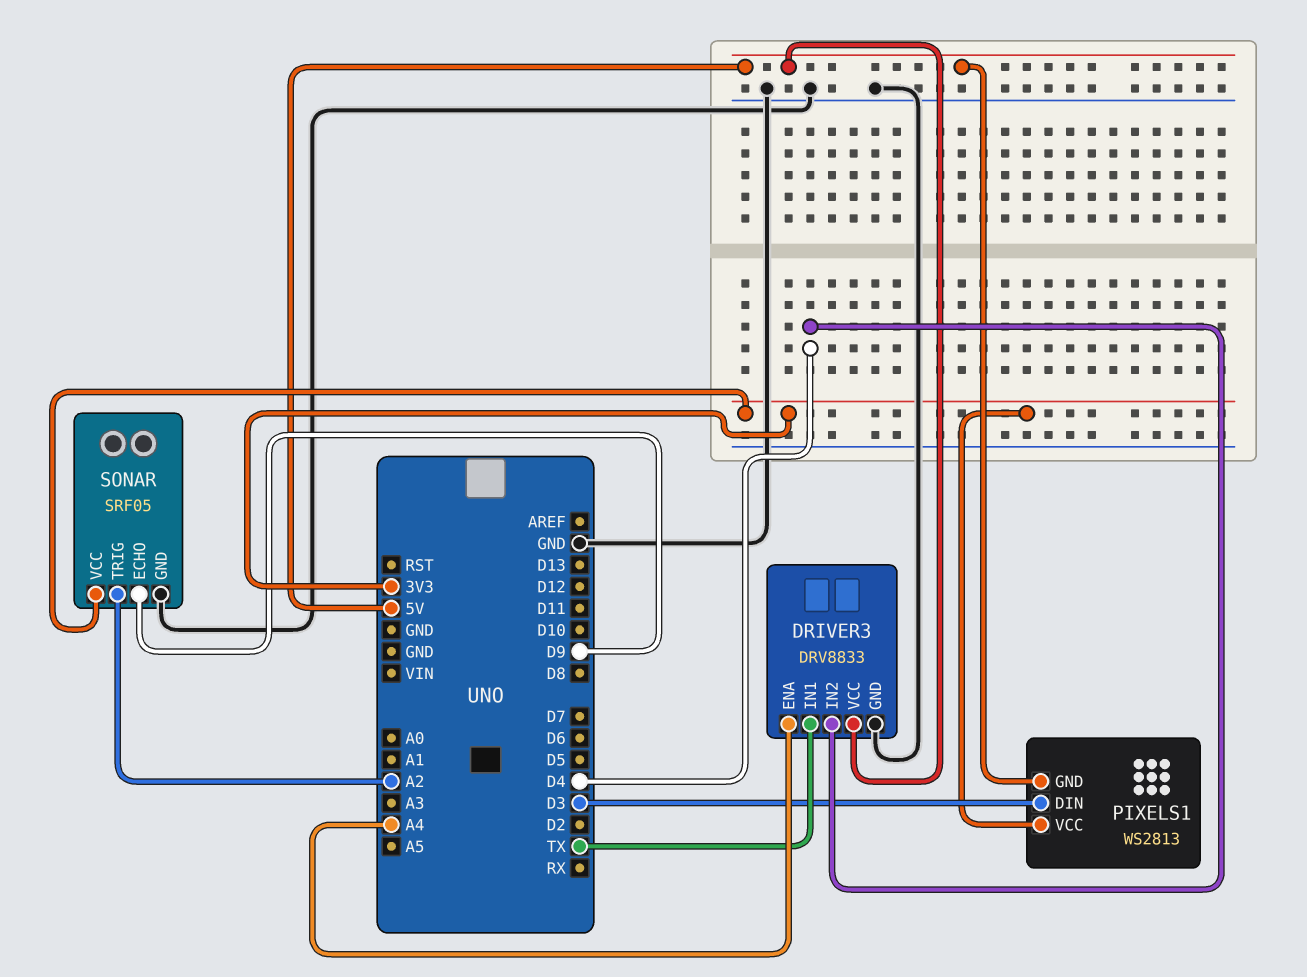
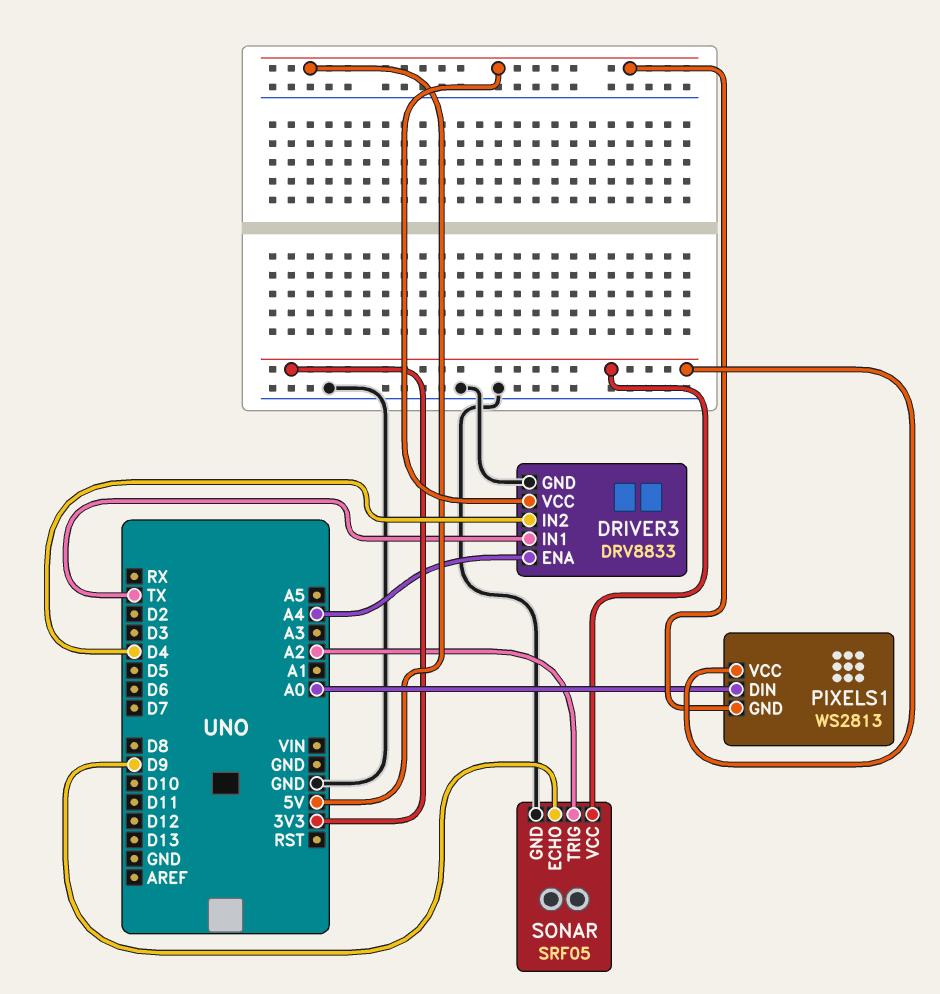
PIXELS1 pin DIN: D3 -> A0

